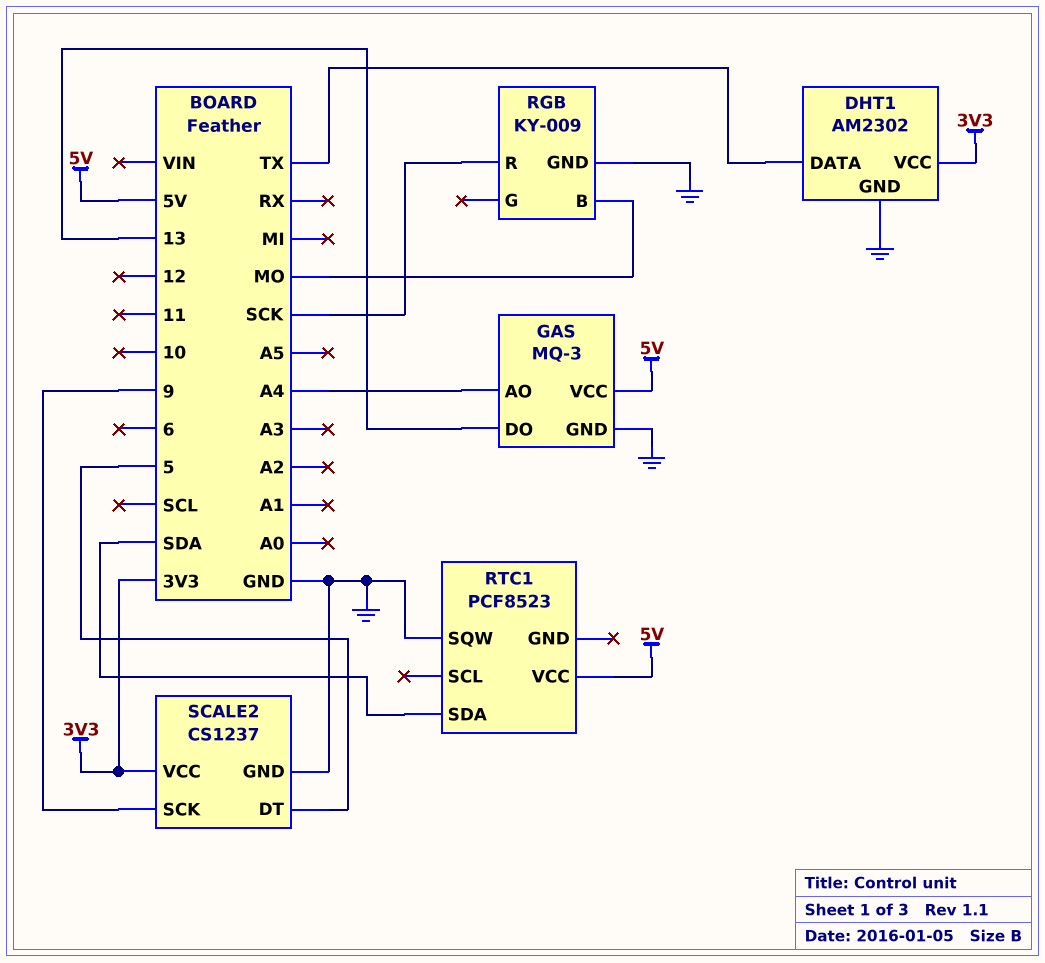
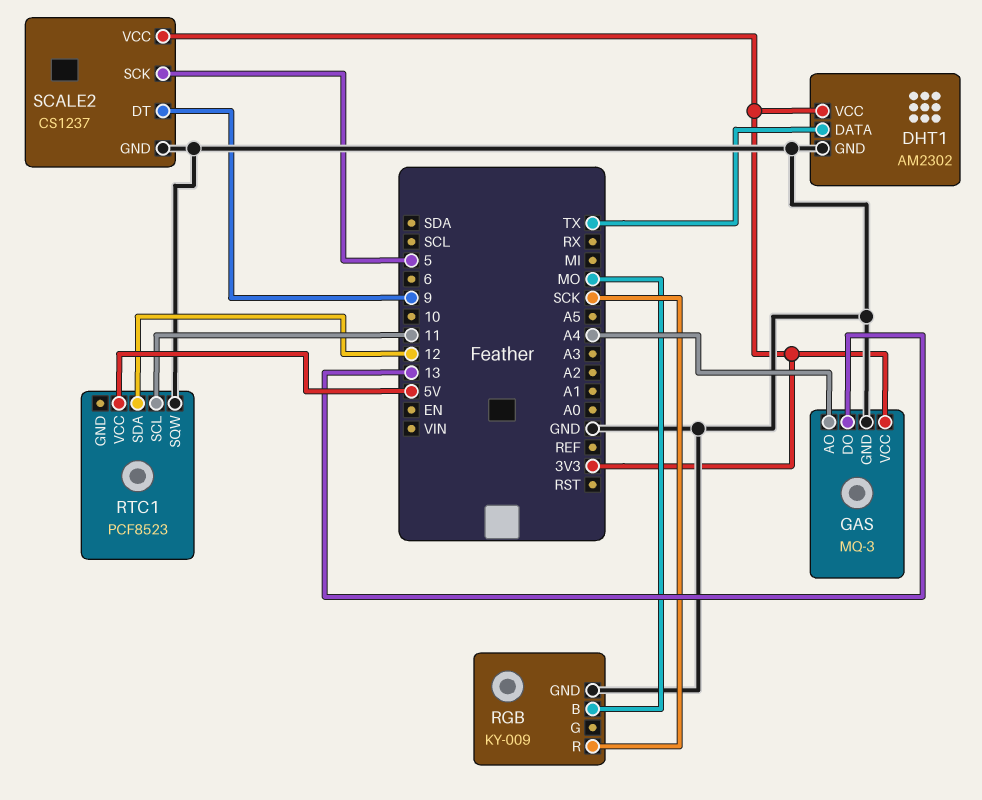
GAS pin VCC: 5V -> 3V3
RTC1 pin SCL: none -> 11
RTC1 pin SDA: SDA -> 12
SCALE2 pin DT: 5 -> 9
SCALE2 pin SCK: 9 -> 5

